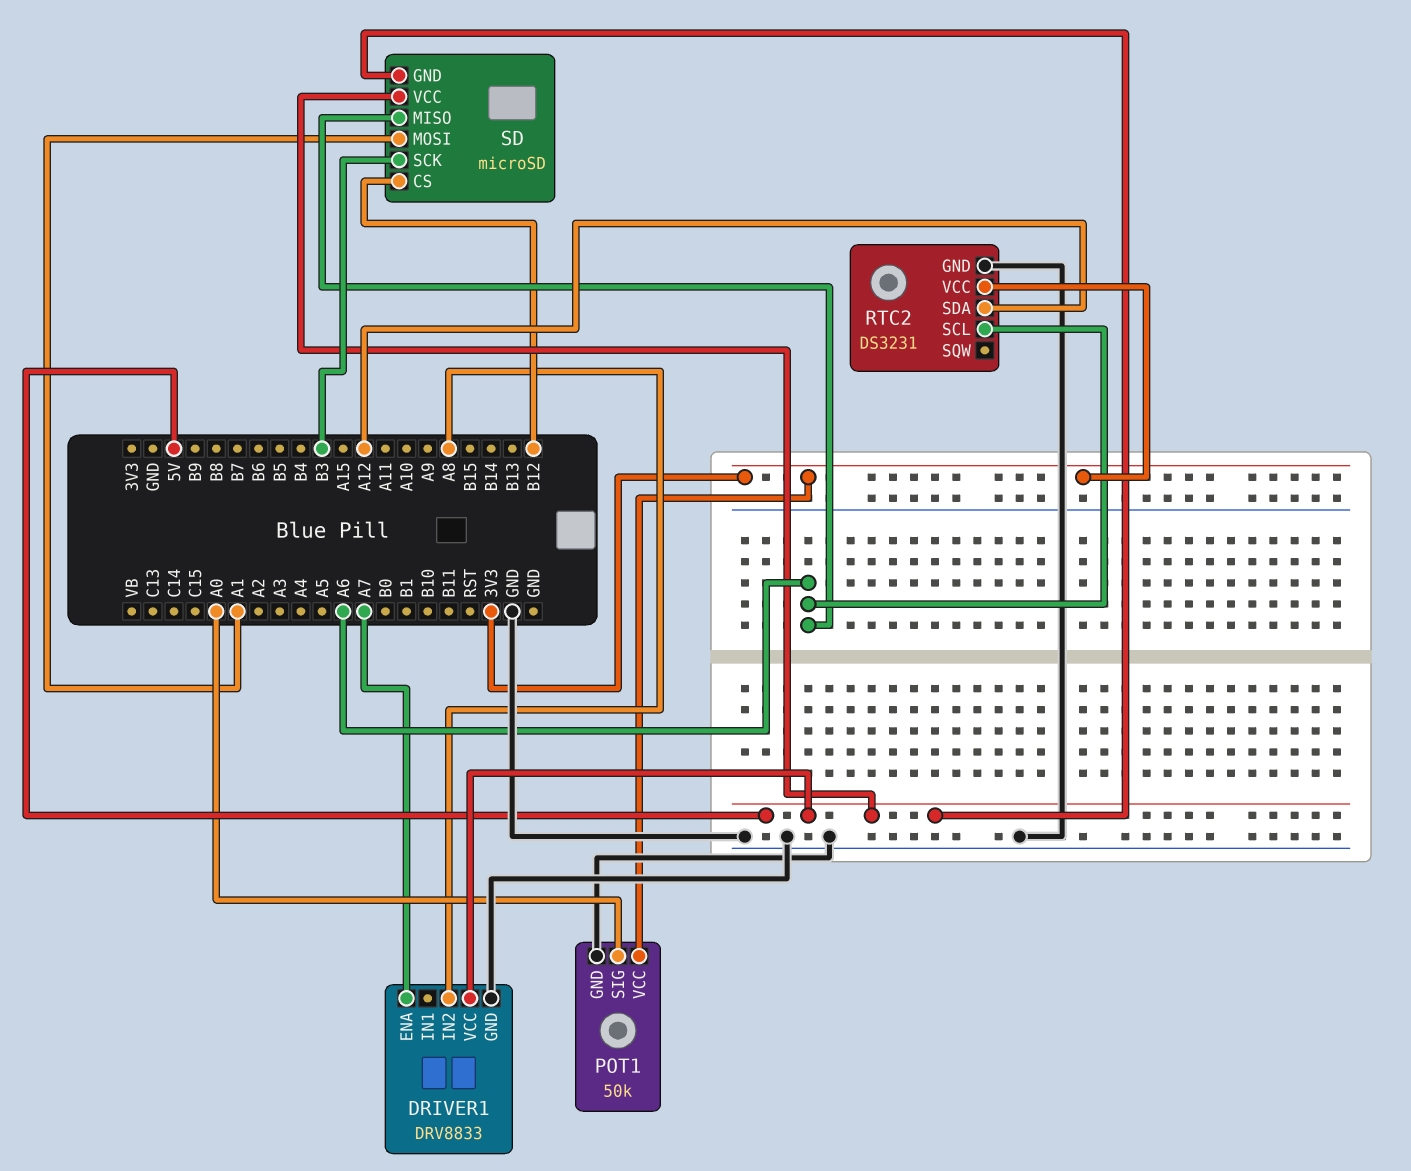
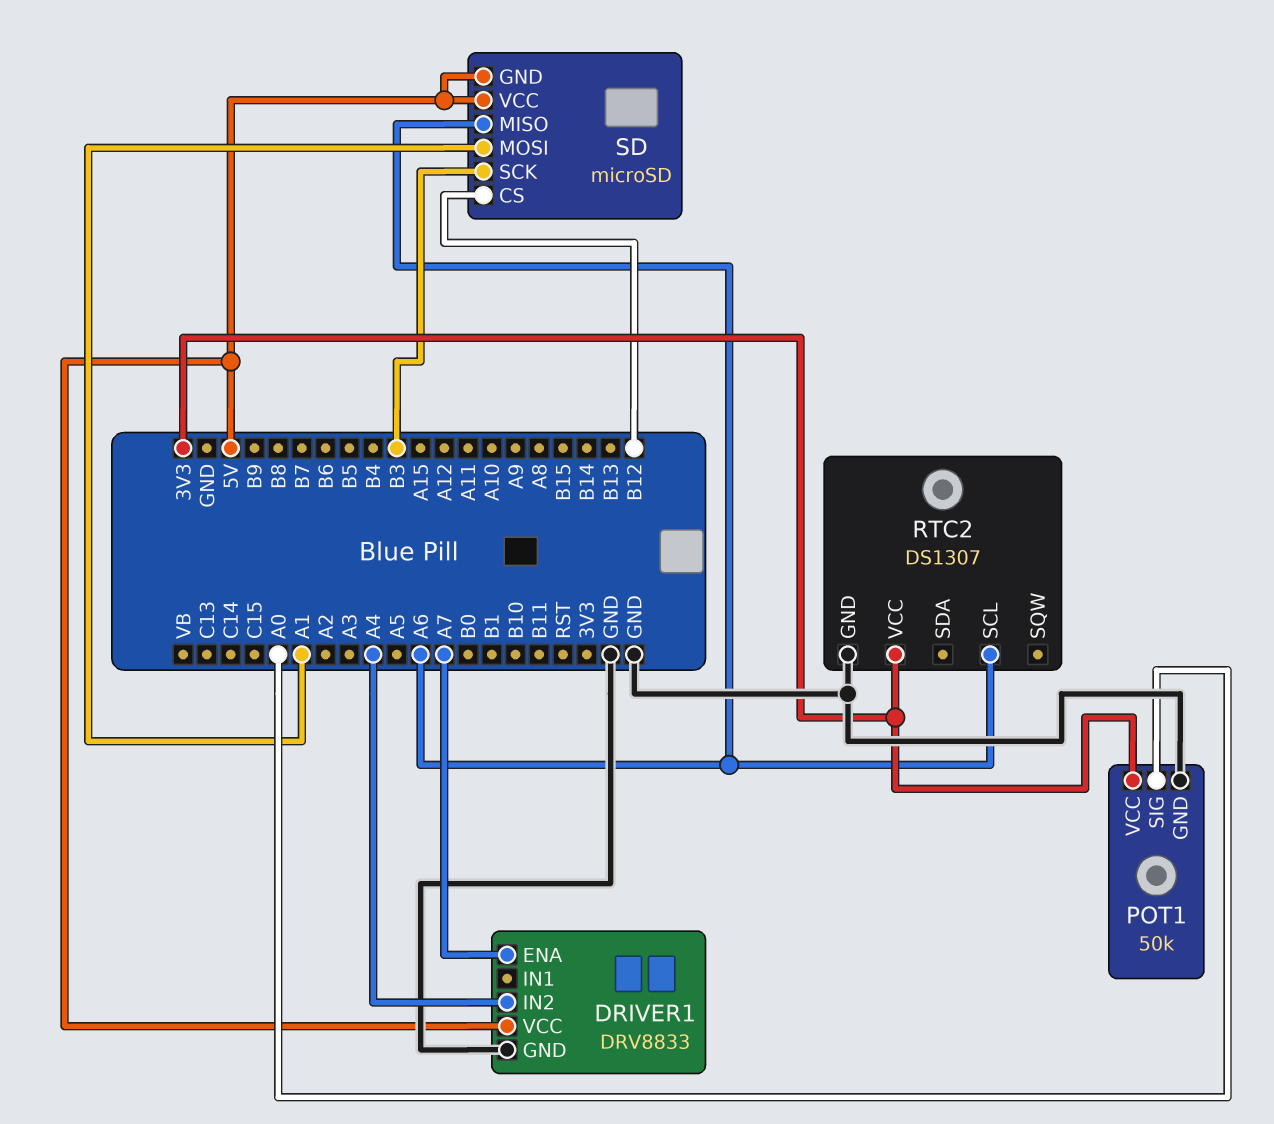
DRIVER1 pin IN2: A8 -> A4
RTC2: DS3231 -> DS1307
RTC2 pin SDA: A12 -> none

